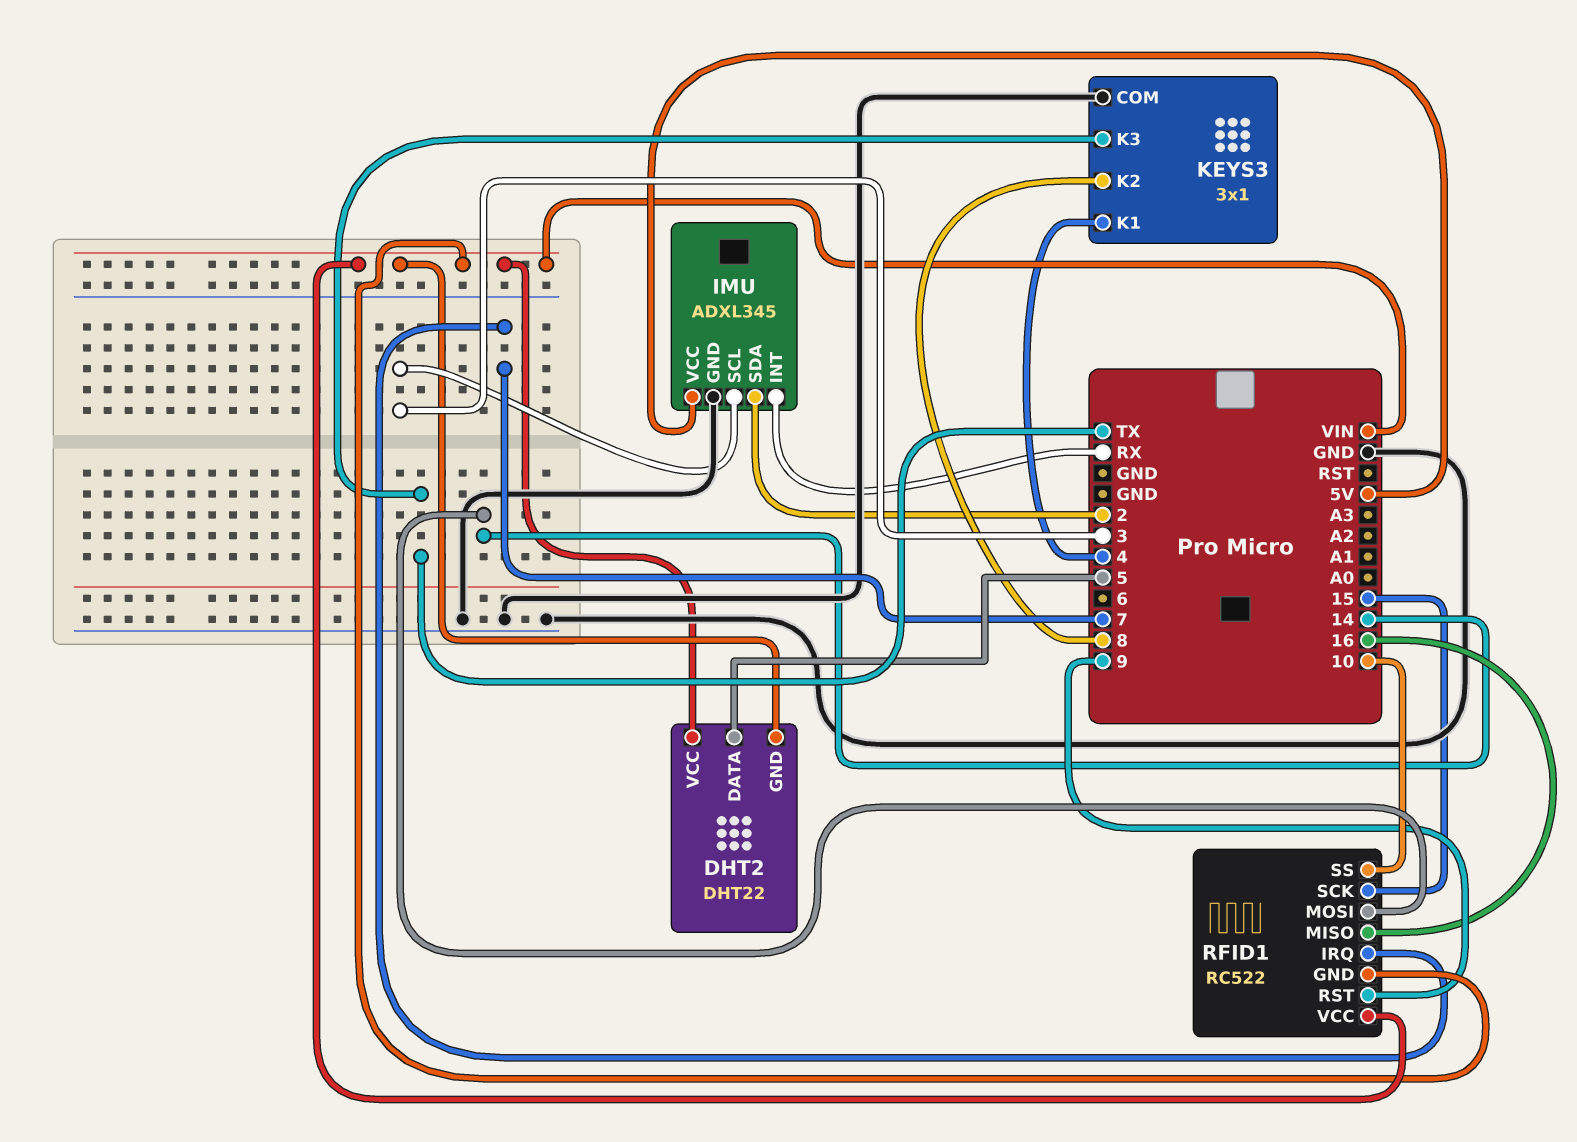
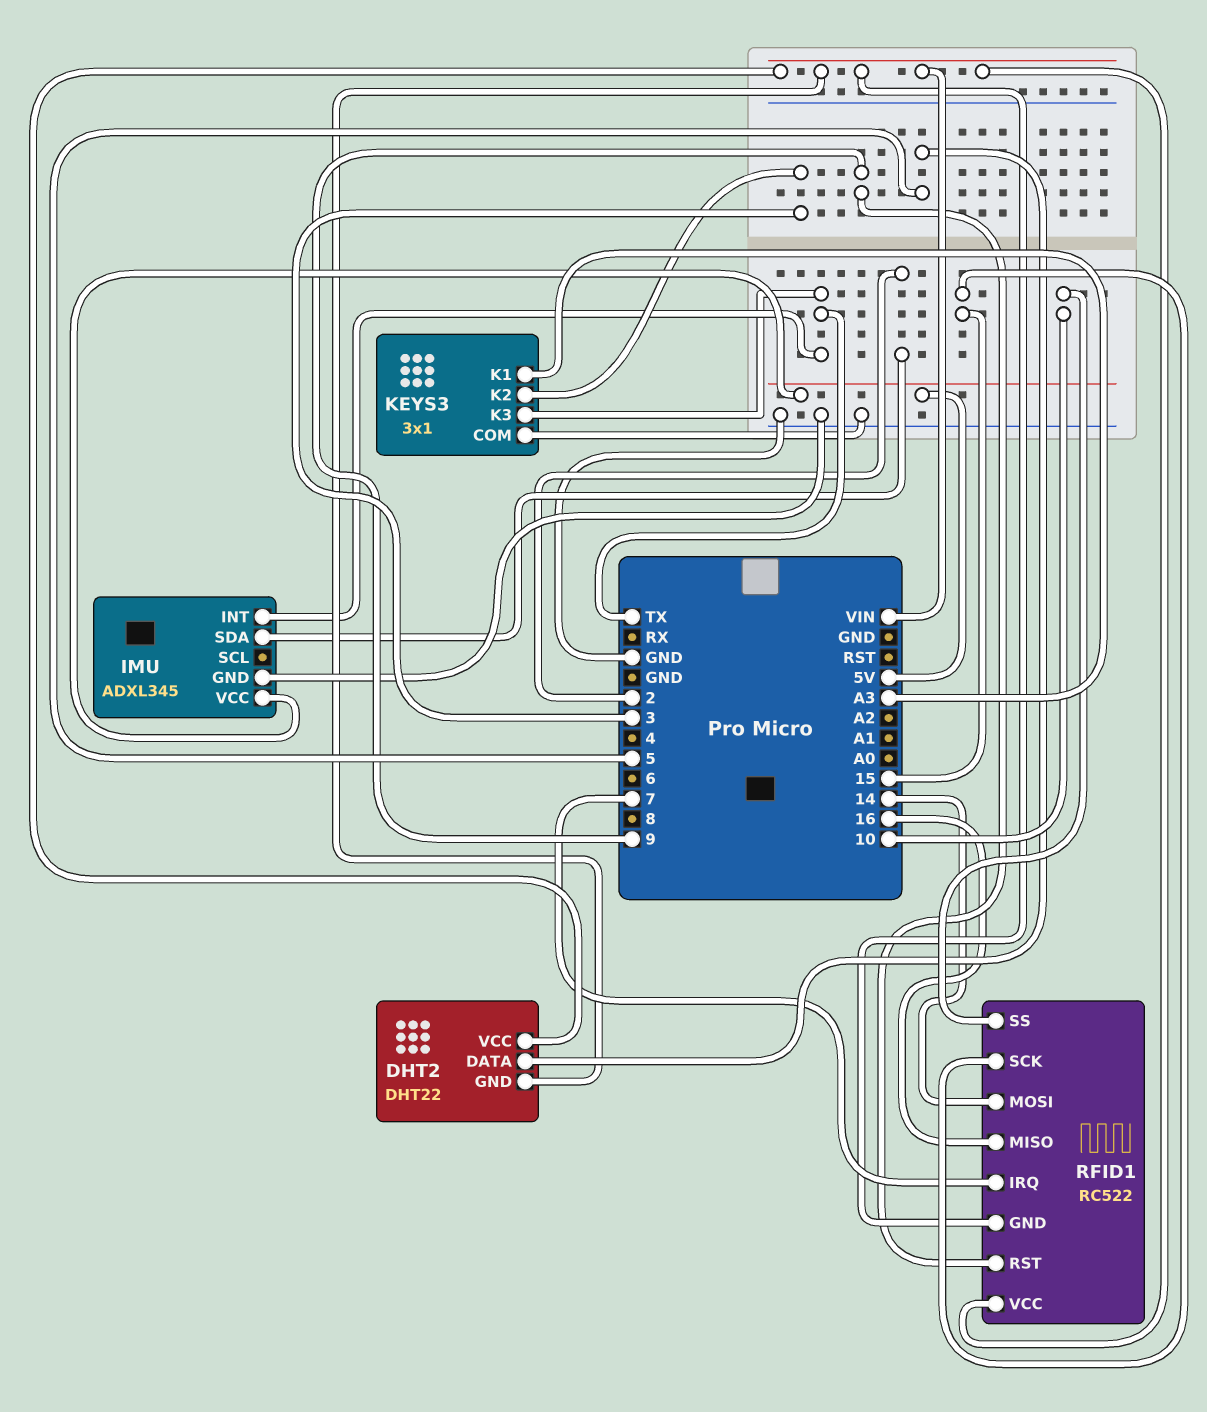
IMU pin INT: RX -> TX
IMU pin SCL: 3 -> none
KEYS3 pin K1: 4 -> A3
KEYS3 pin K2: 8 -> 3

